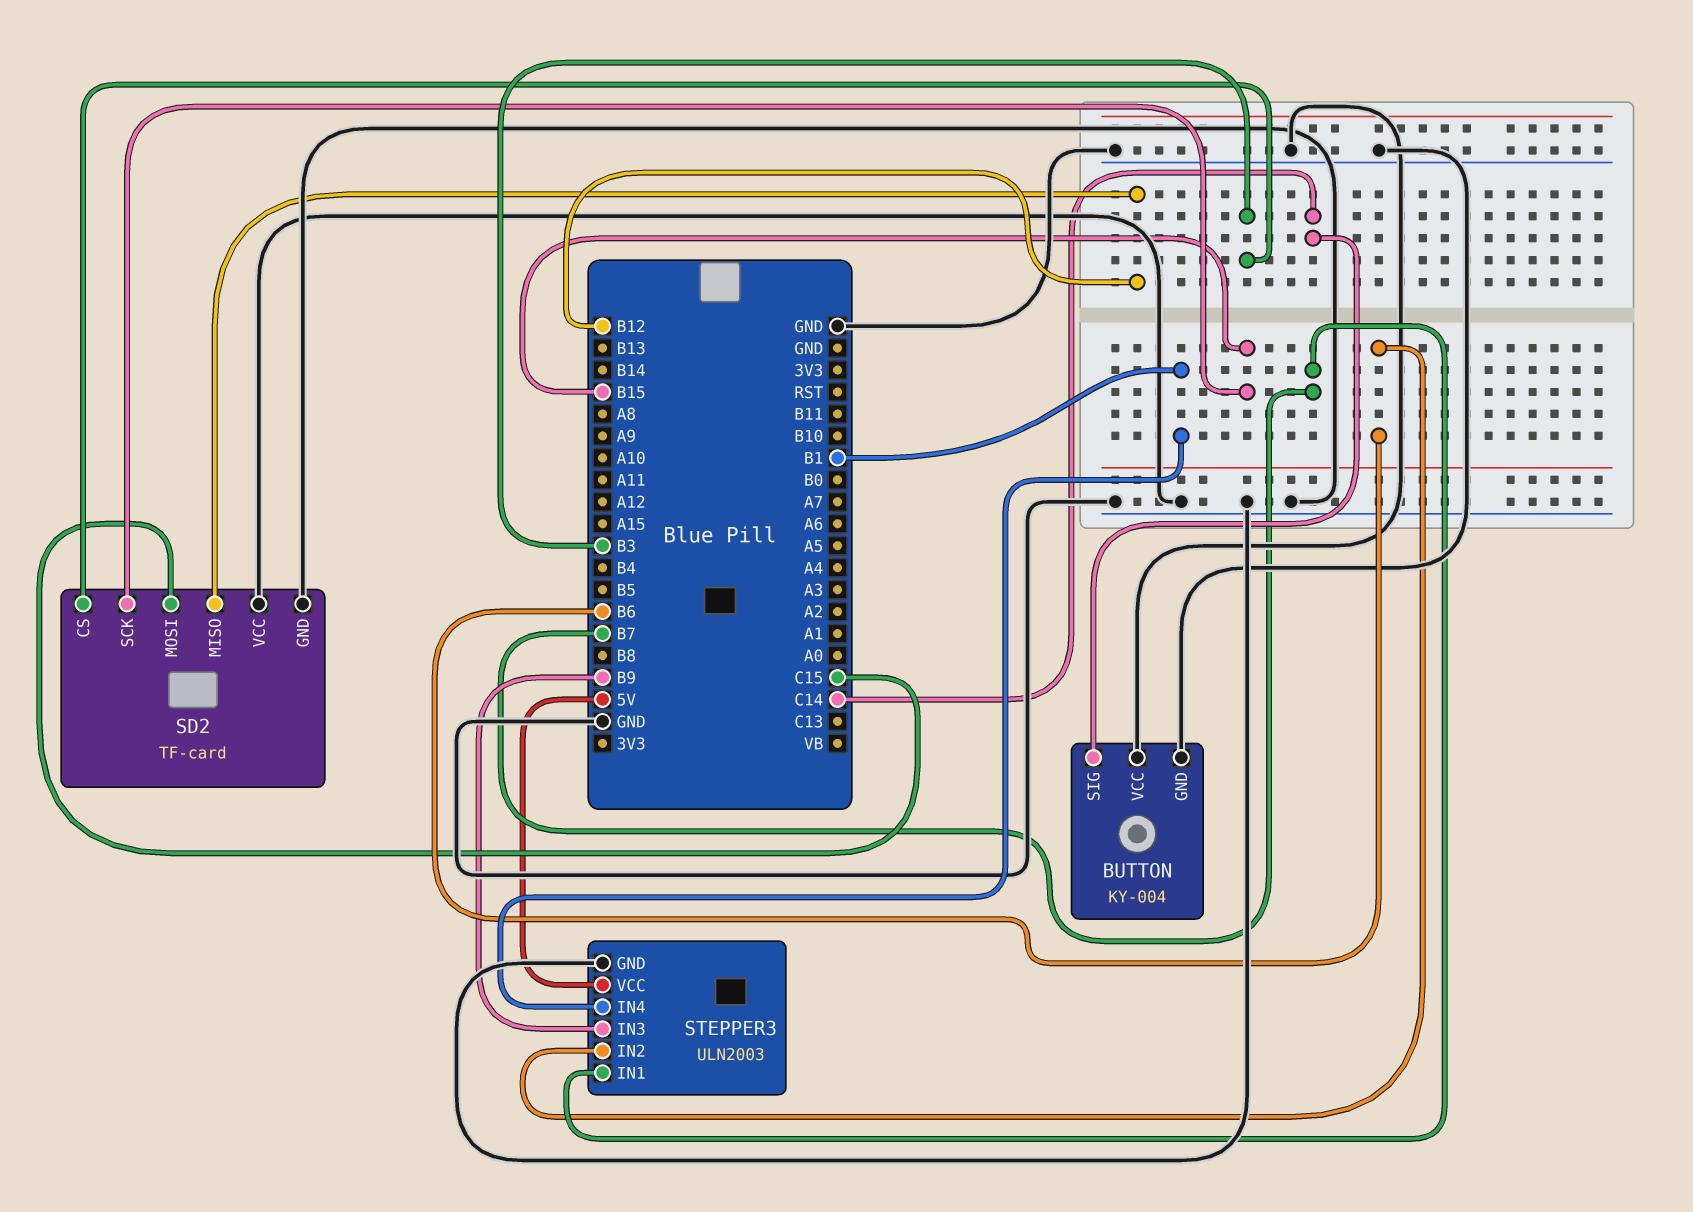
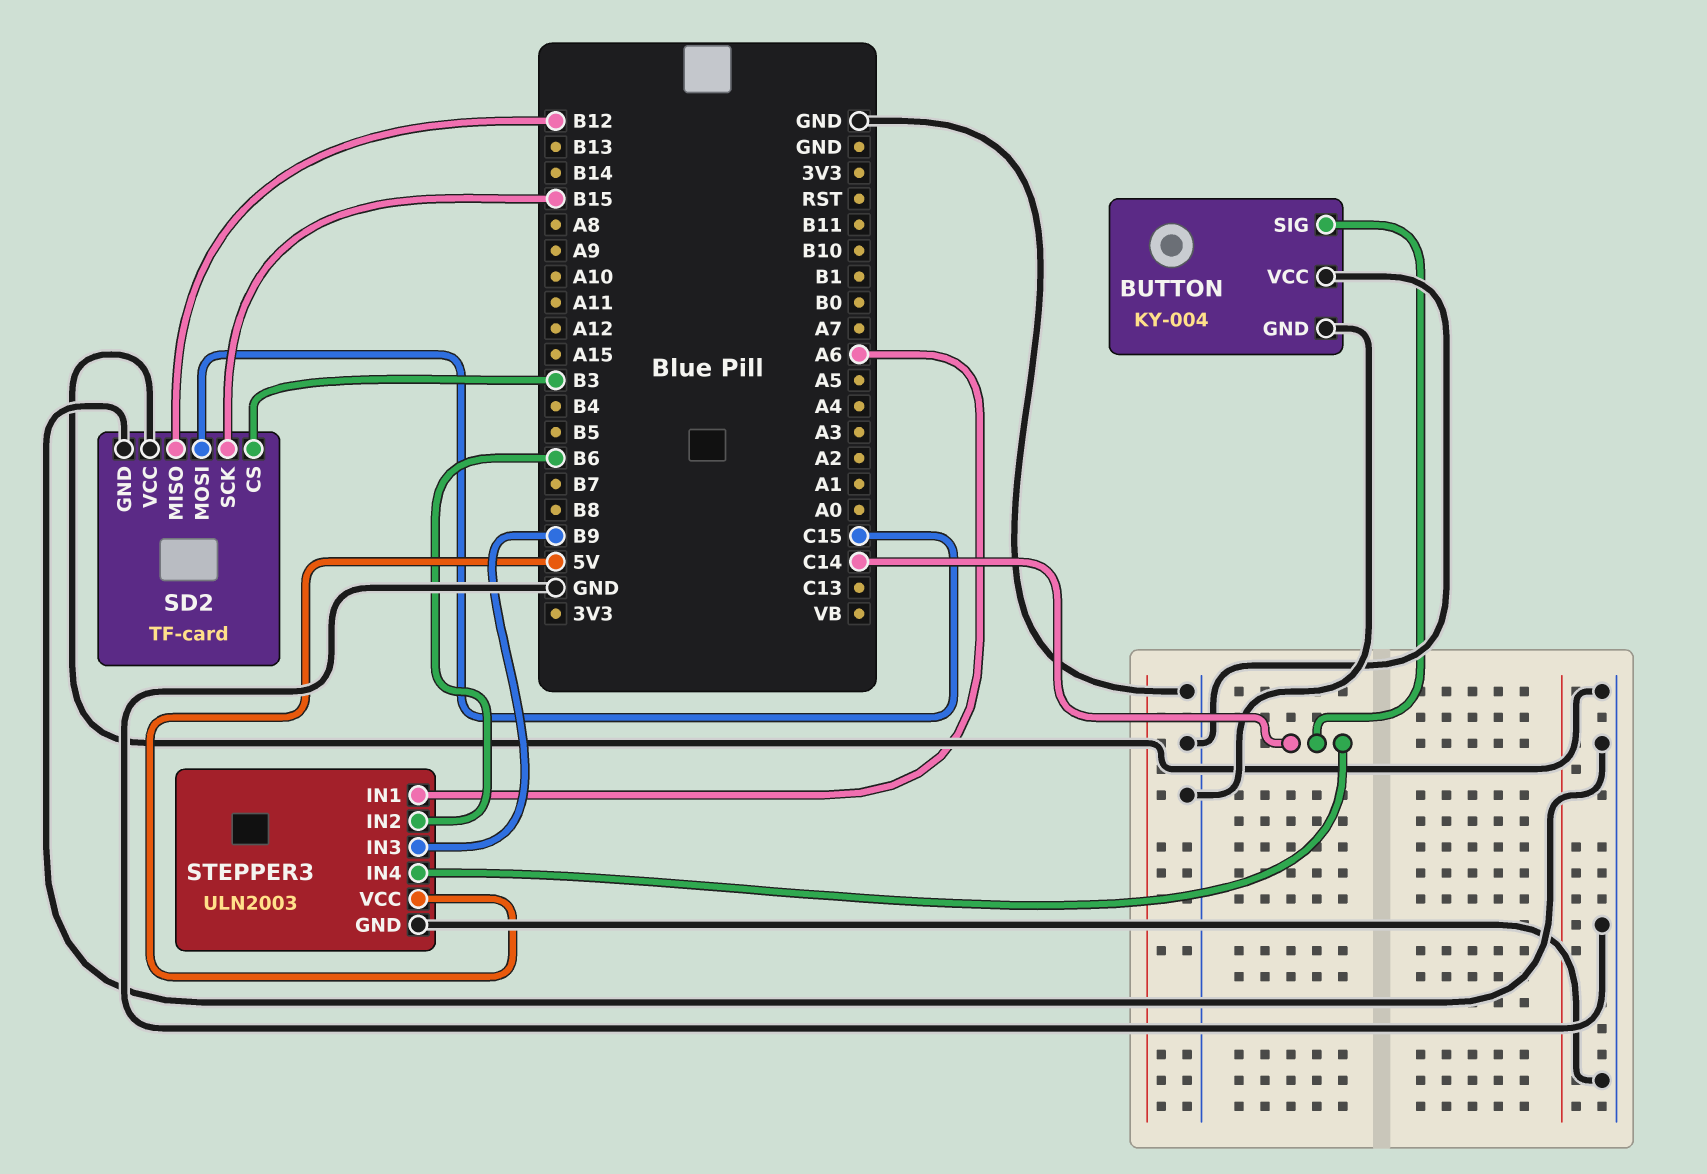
STEPPER3 pin IN1: B7 -> A6
STEPPER3 pin IN4: B1 -> C14

